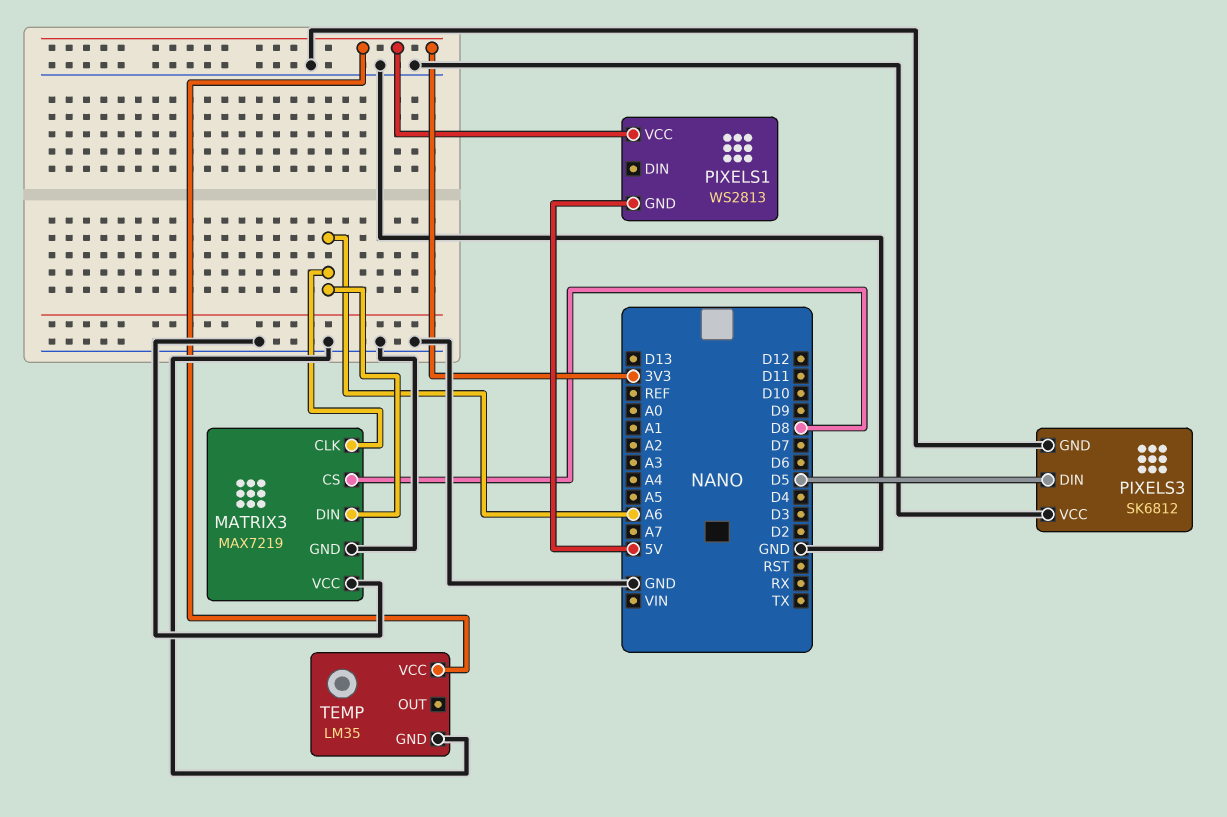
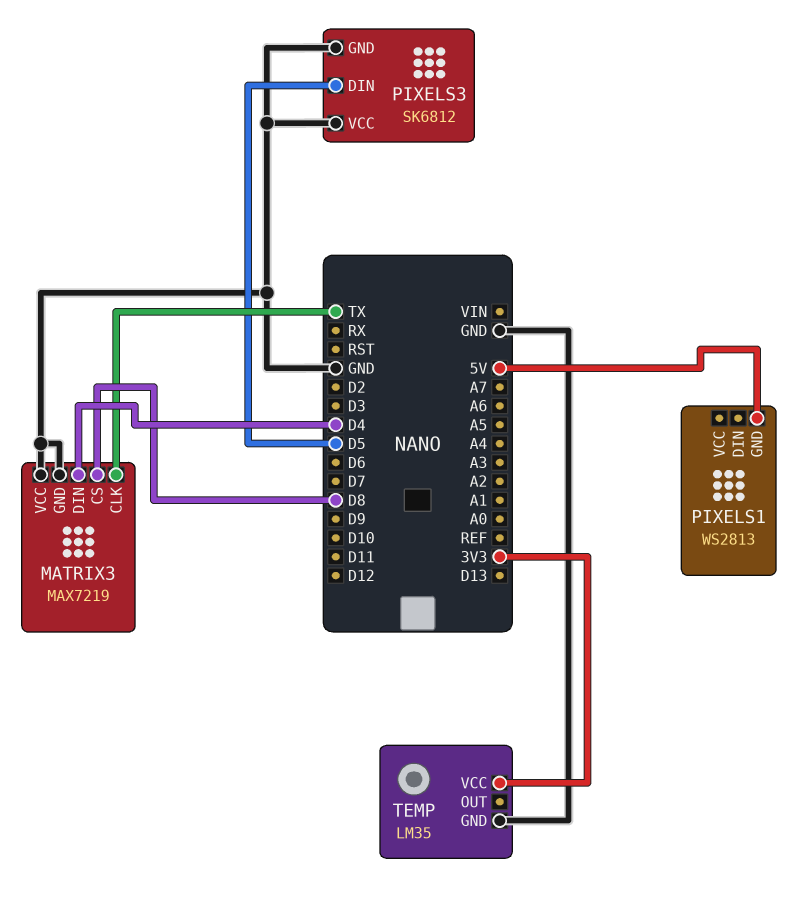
MATRIX3 pin CLK: A6 -> TX
MATRIX3 pin DIN: A6 -> D4
PIXELS1 pin VCC: 3V3 -> none

